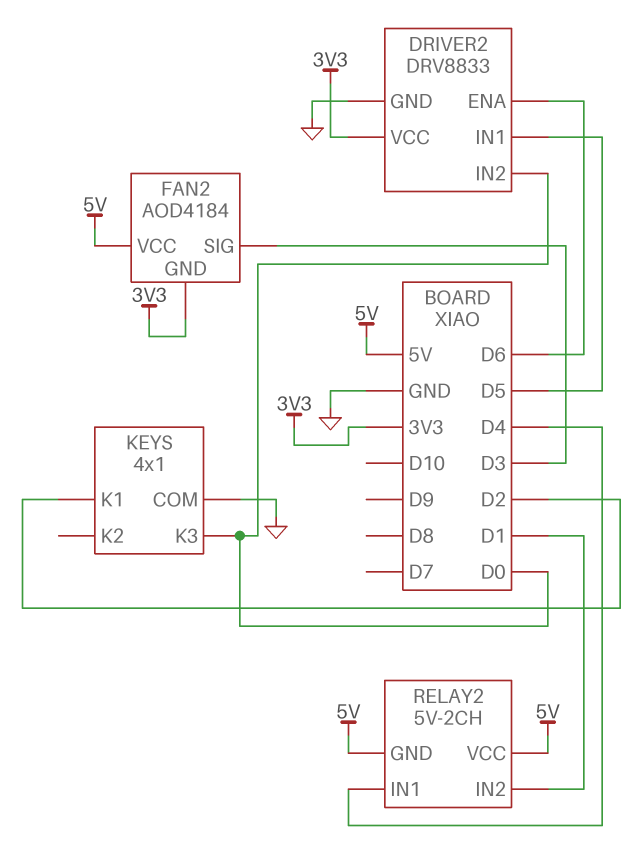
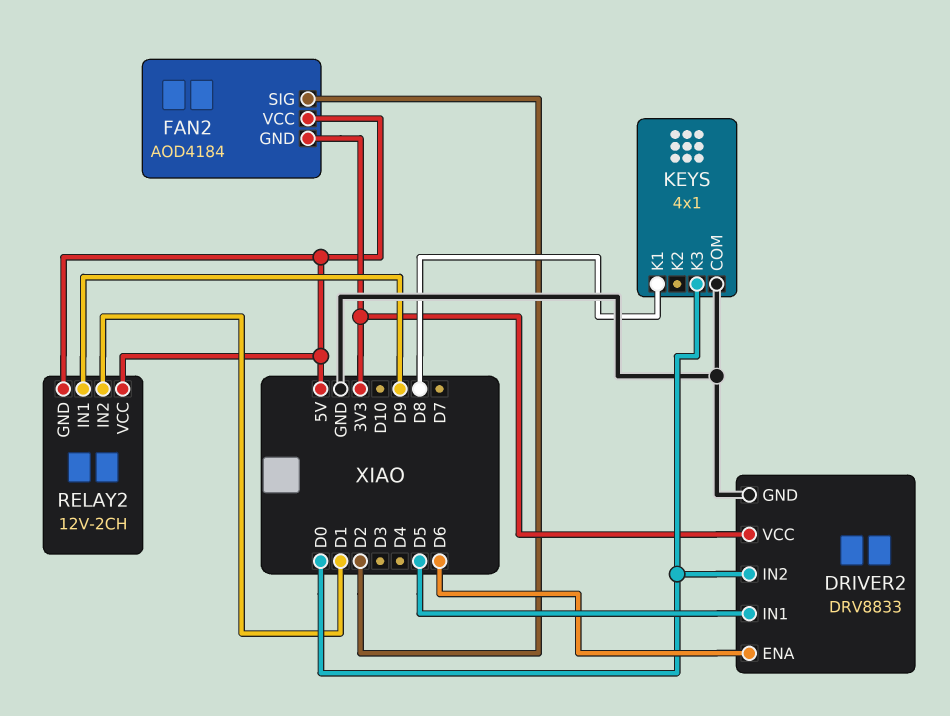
FAN2 pin SIG: D3 -> D2
KEYS pin K1: D2 -> D8
RELAY2: 5V-2CH -> 12V-2CH
RELAY2 pin IN1: D4 -> D9

